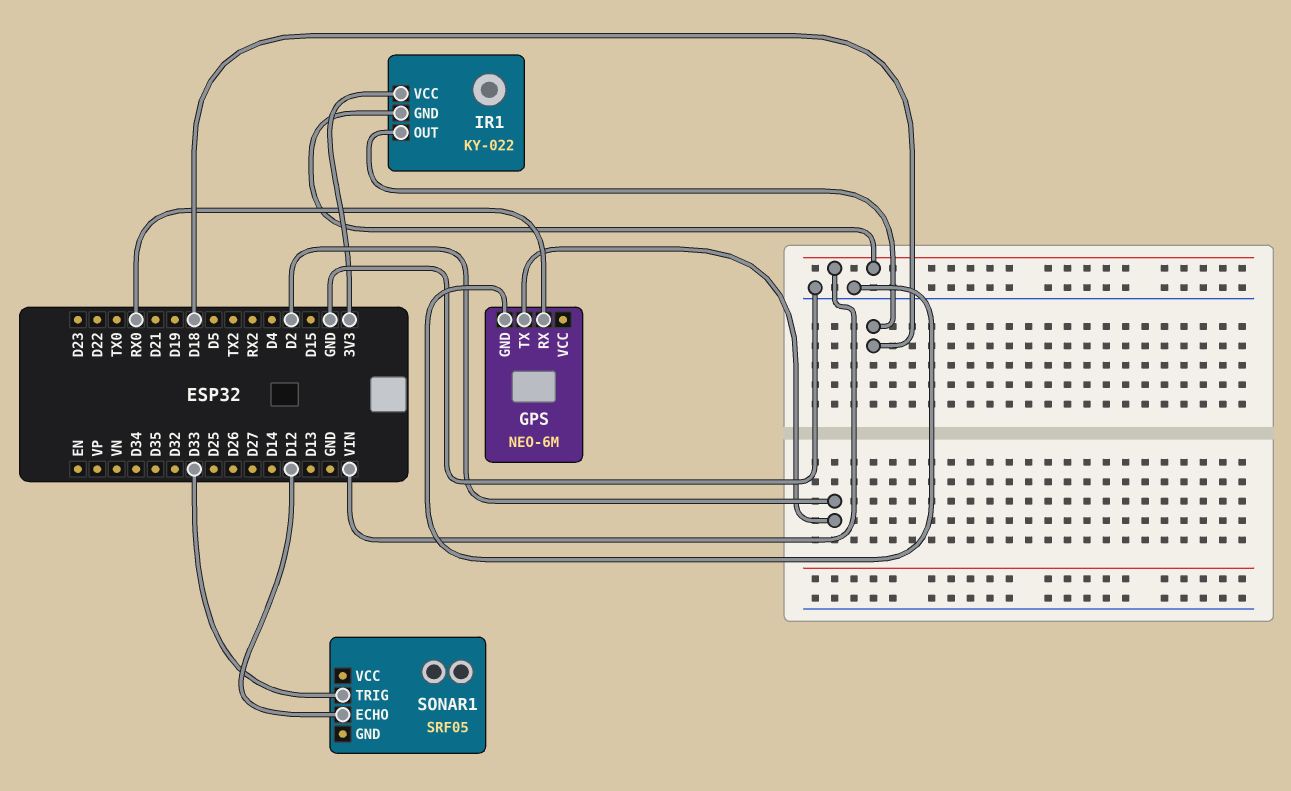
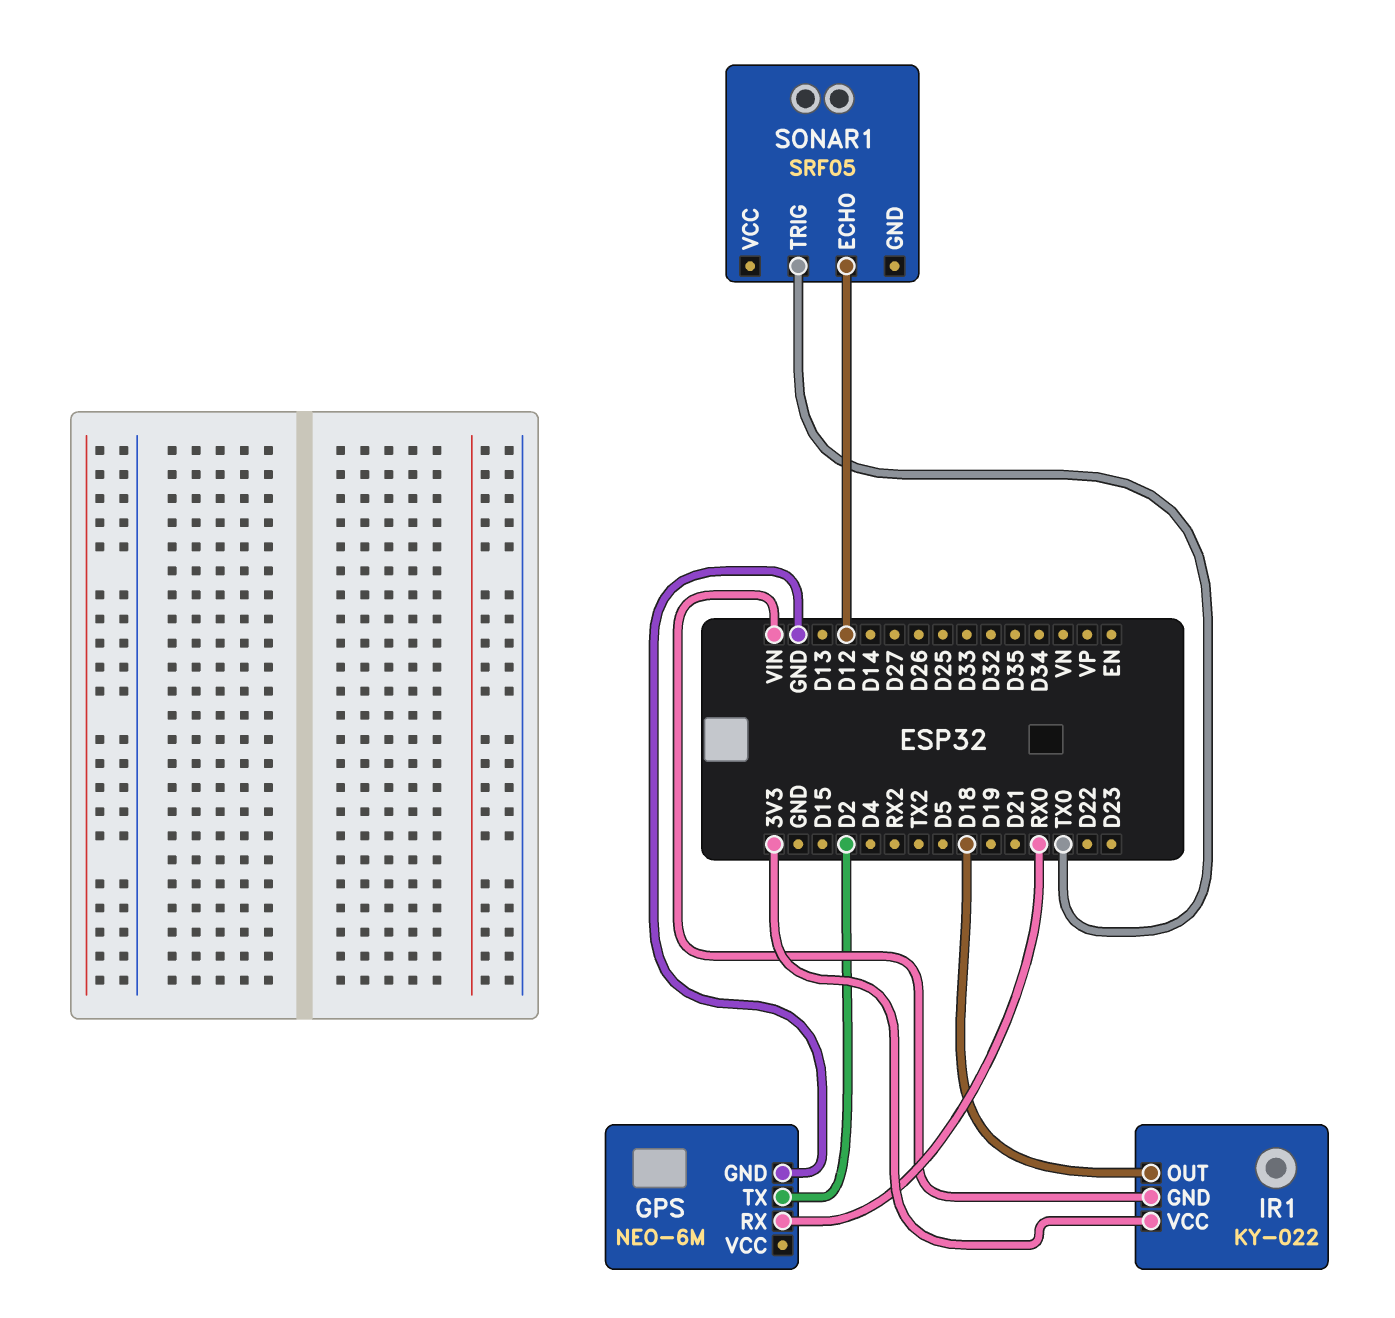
SONAR1 pin TRIG: D33 -> TX0

